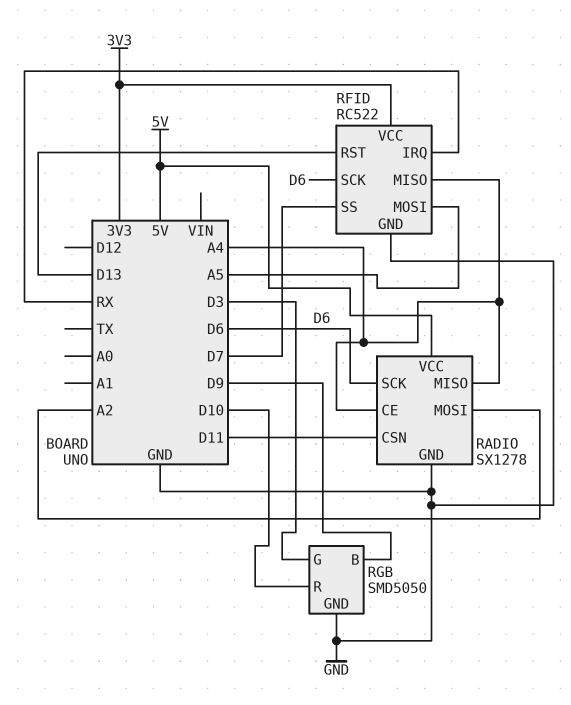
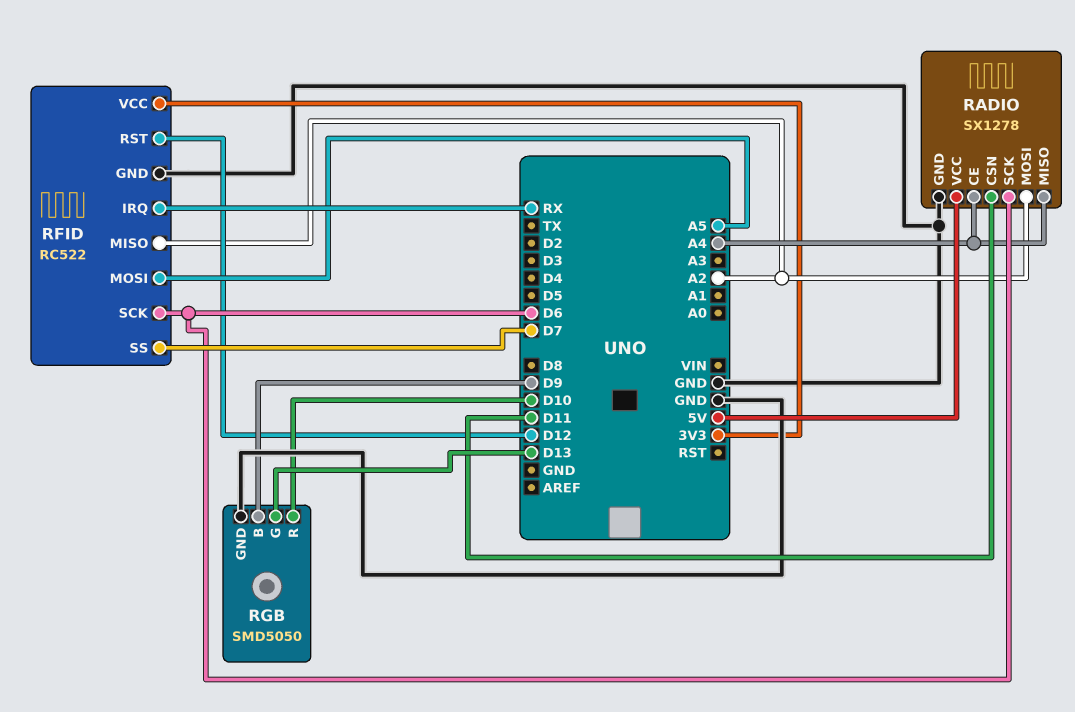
RFID pin MISO: A4 -> A2
RFID pin RST: D13 -> D12
RGB pin G: D3 -> D13

